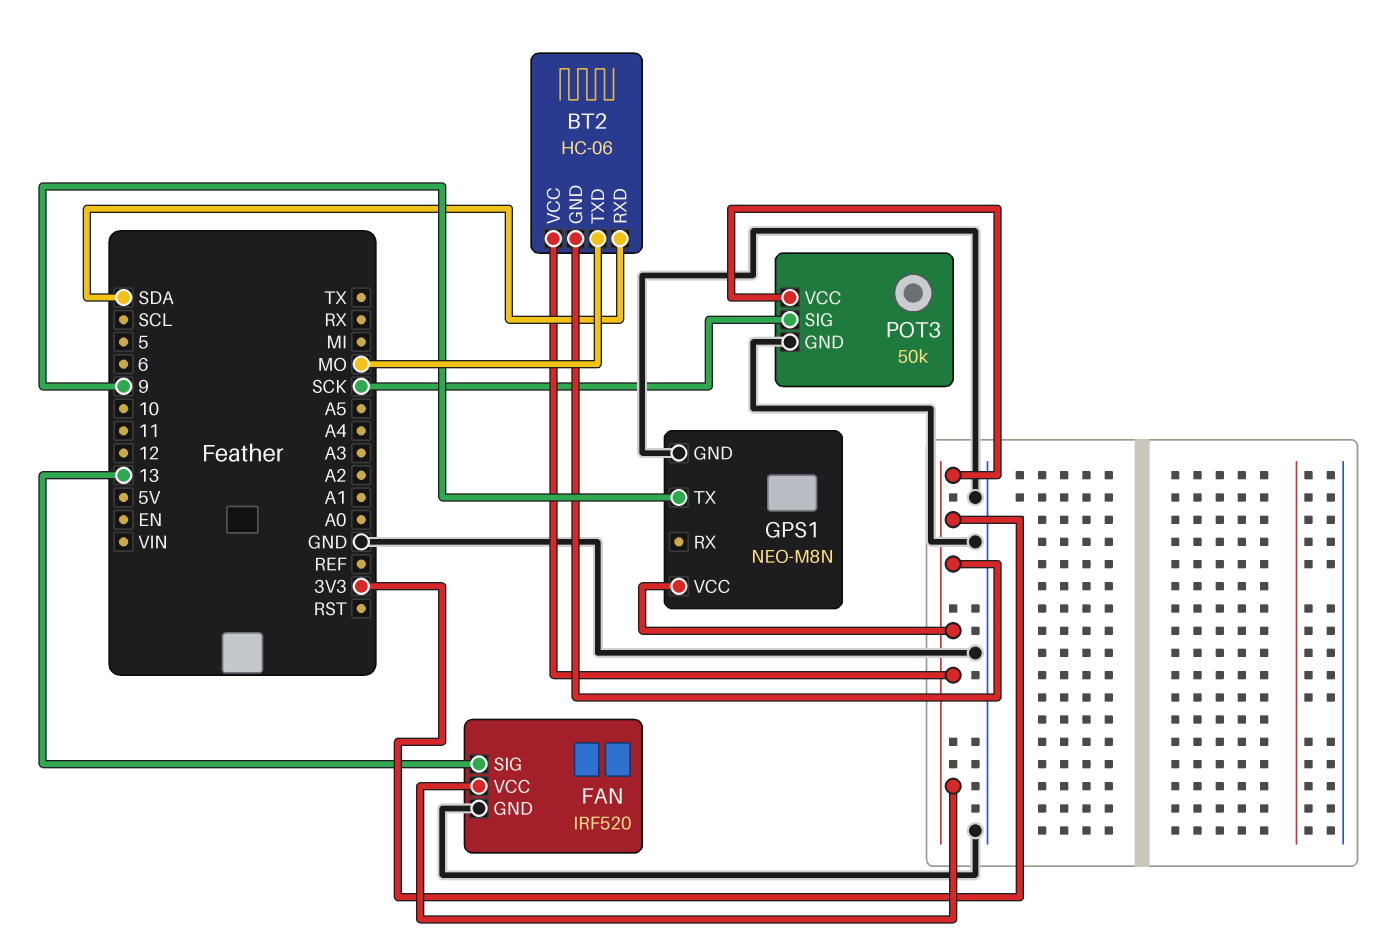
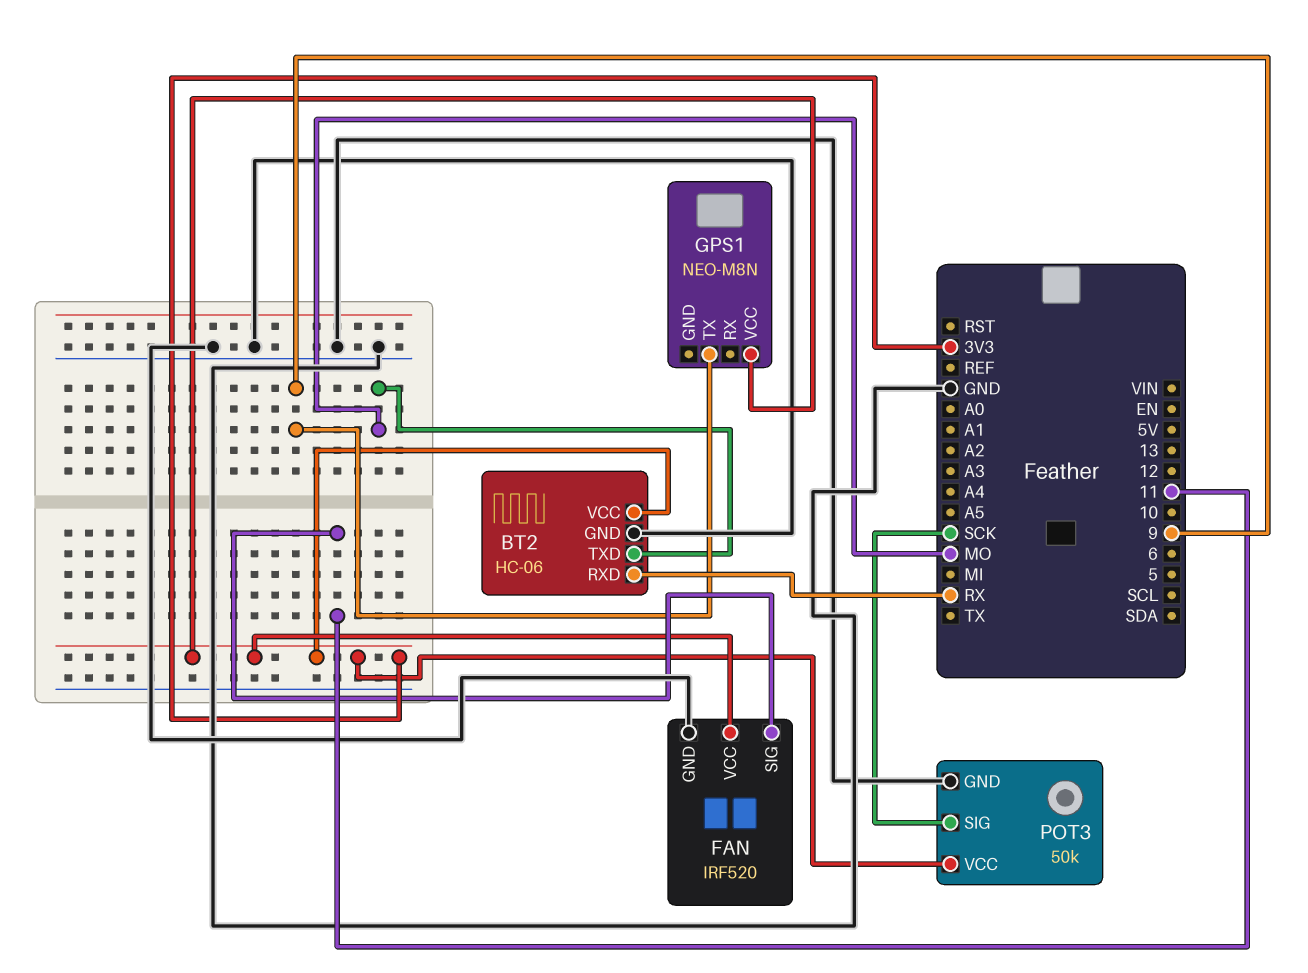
BT2 pin GND: 3V3 -> GND
BT2 pin RXD: SDA -> RX
FAN pin SIG: 13 -> 11
GPS1 pin GND: GND -> none

